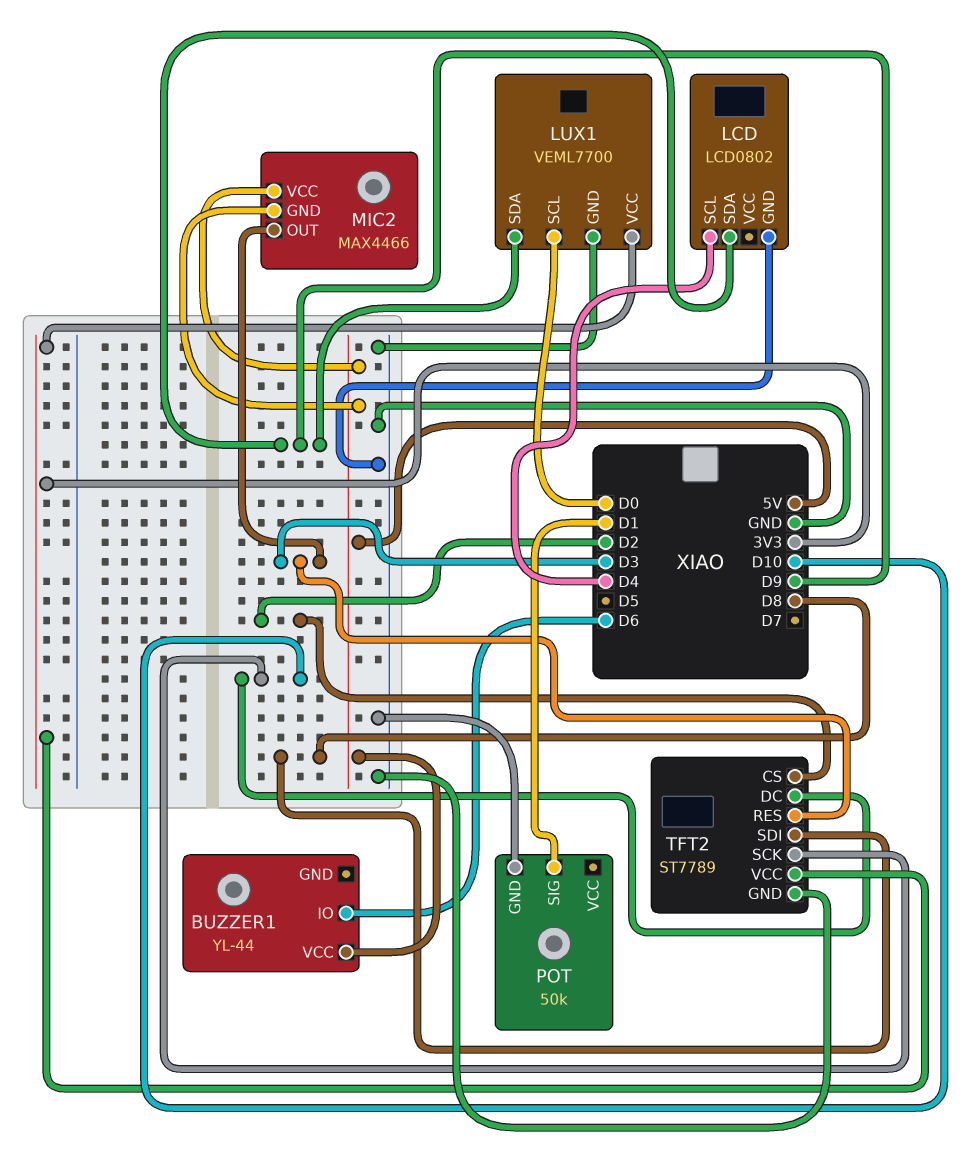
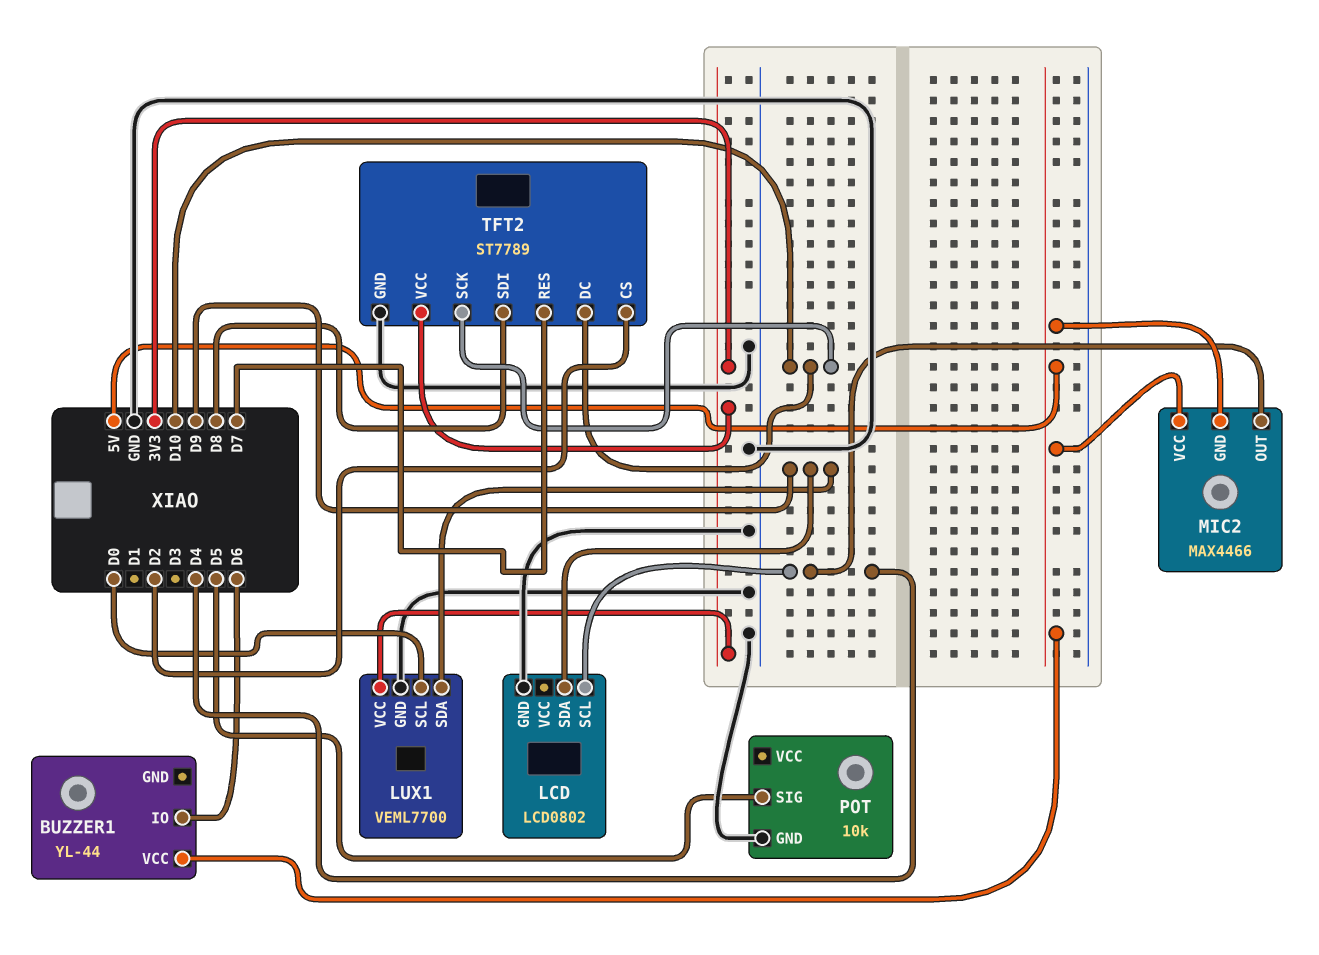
MIC2 pin OUT: D3 -> D4
POT: 50k -> 10k
POT pin SIG: D1 -> D5
TFT2 pin RES: D3 -> D7

